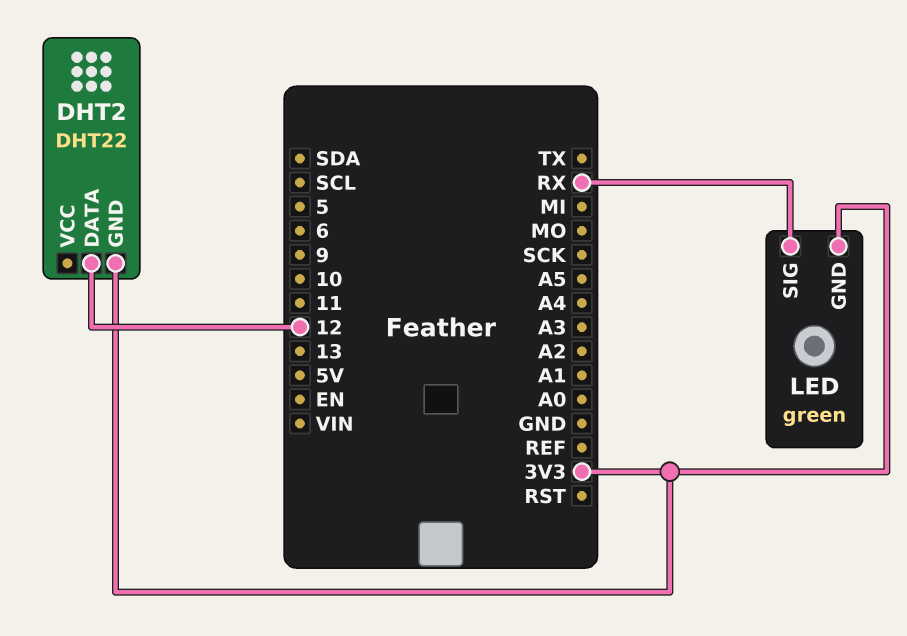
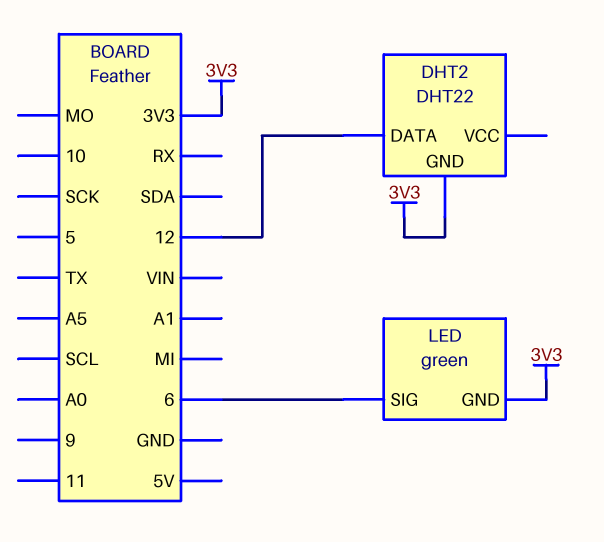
LED pin SIG: RX -> 6

